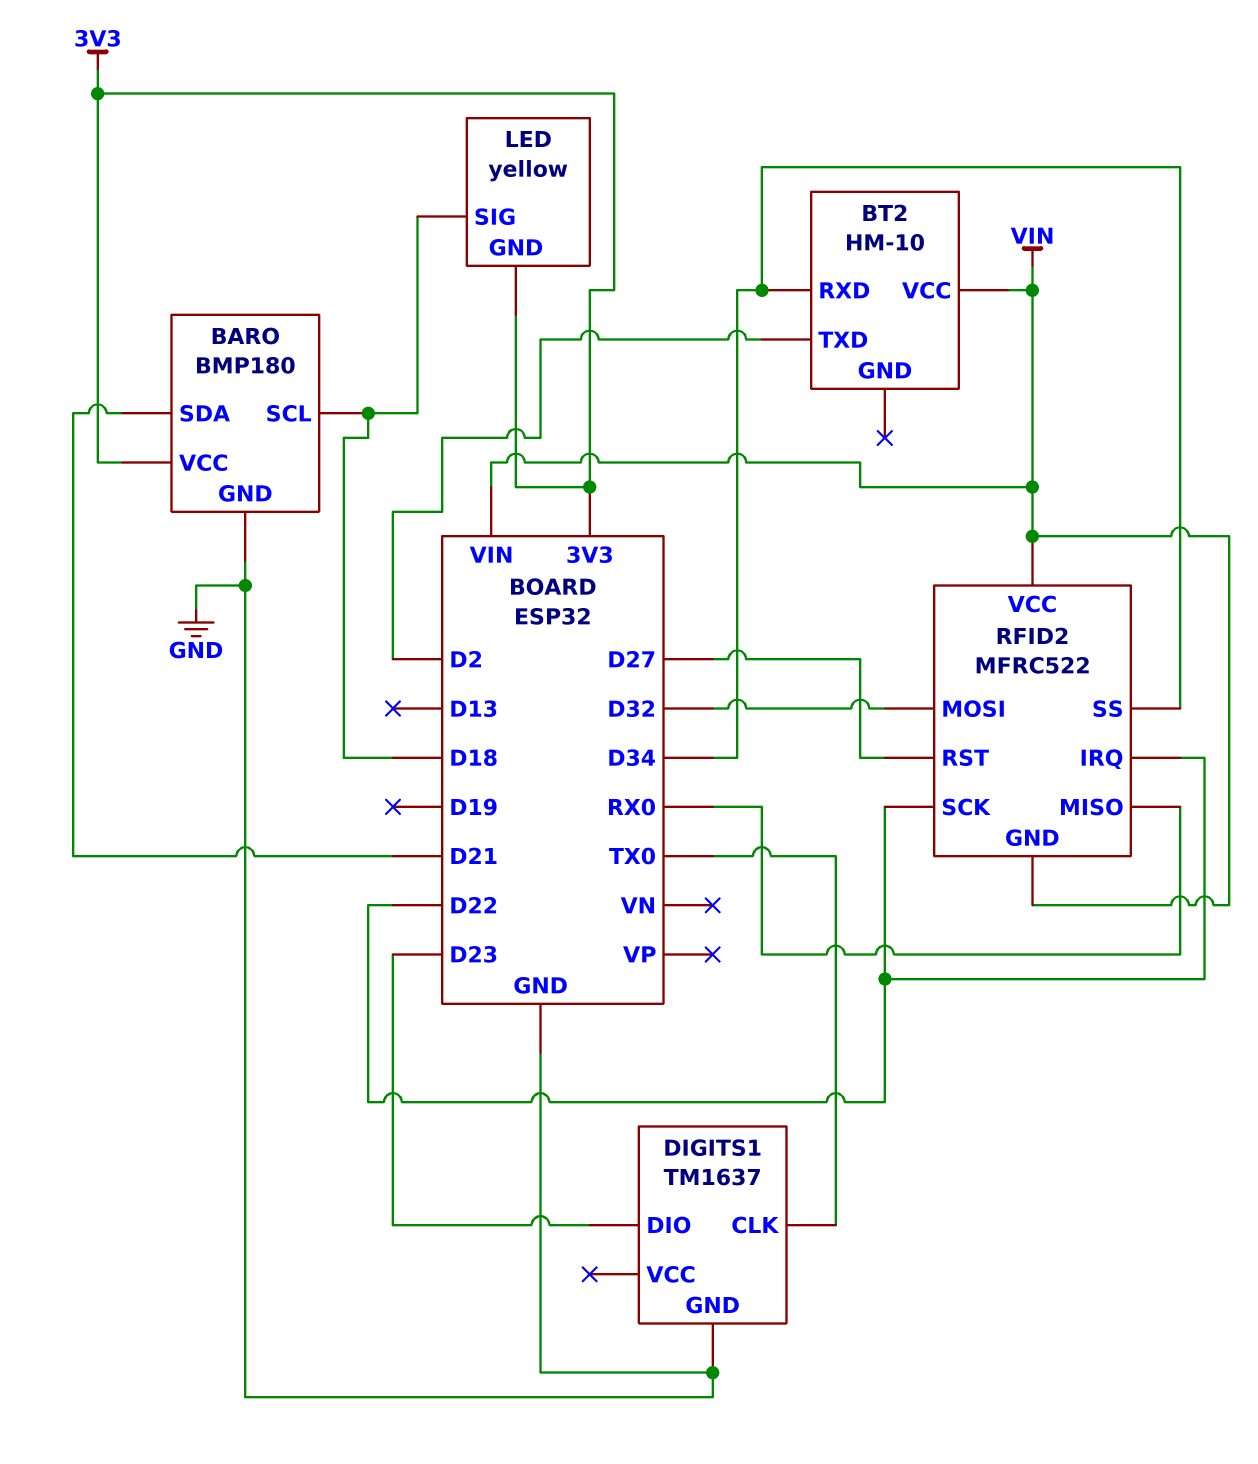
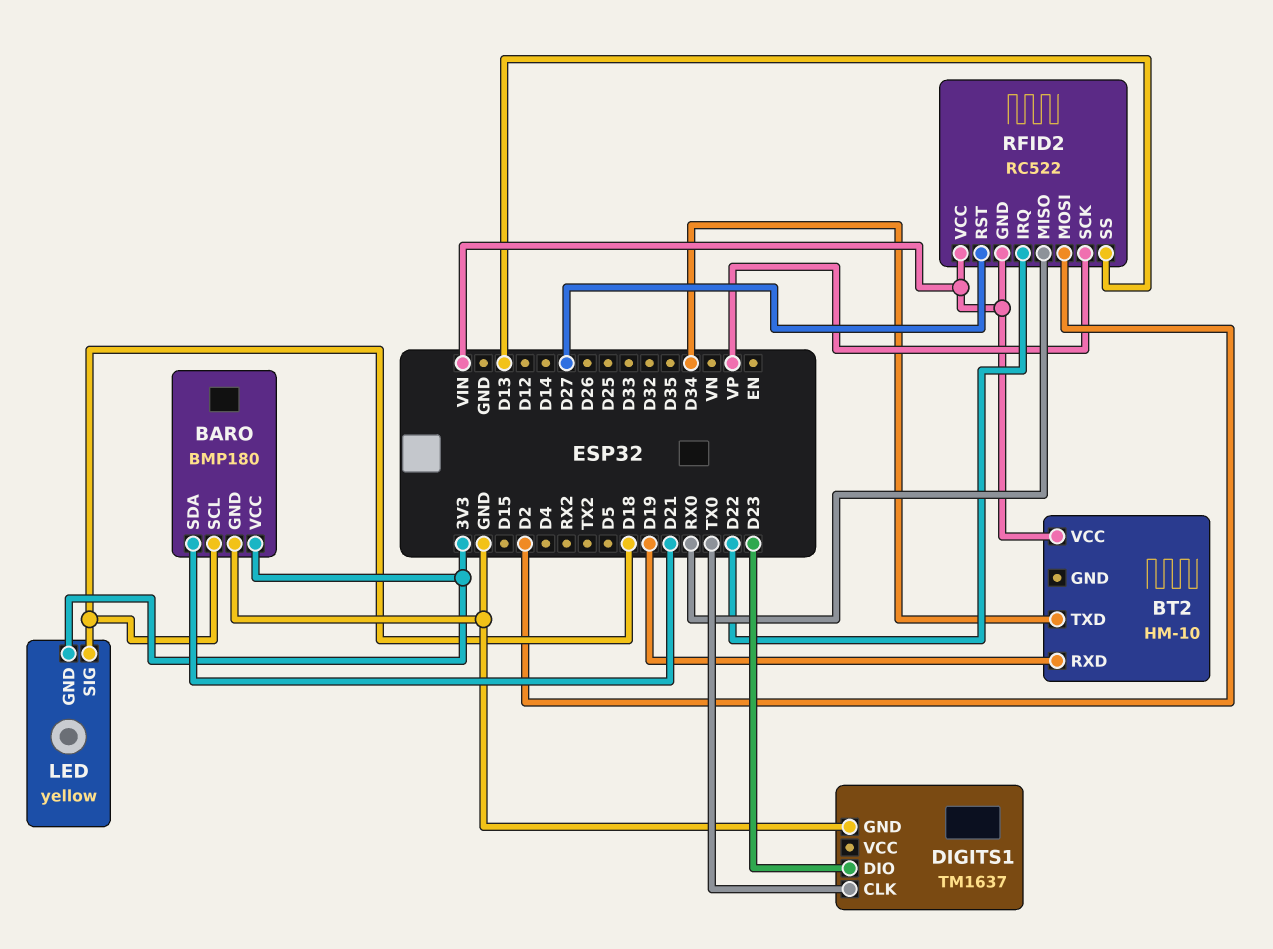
BT2 pin RXD: D34 -> D19
BT2 pin TXD: D2 -> D34
RFID2: MFRC522 -> RC522
RFID2 pin MOSI: D32 -> D2
RFID2 pin SCK: D22 -> VP
RFID2 pin SS: D34 -> D13

